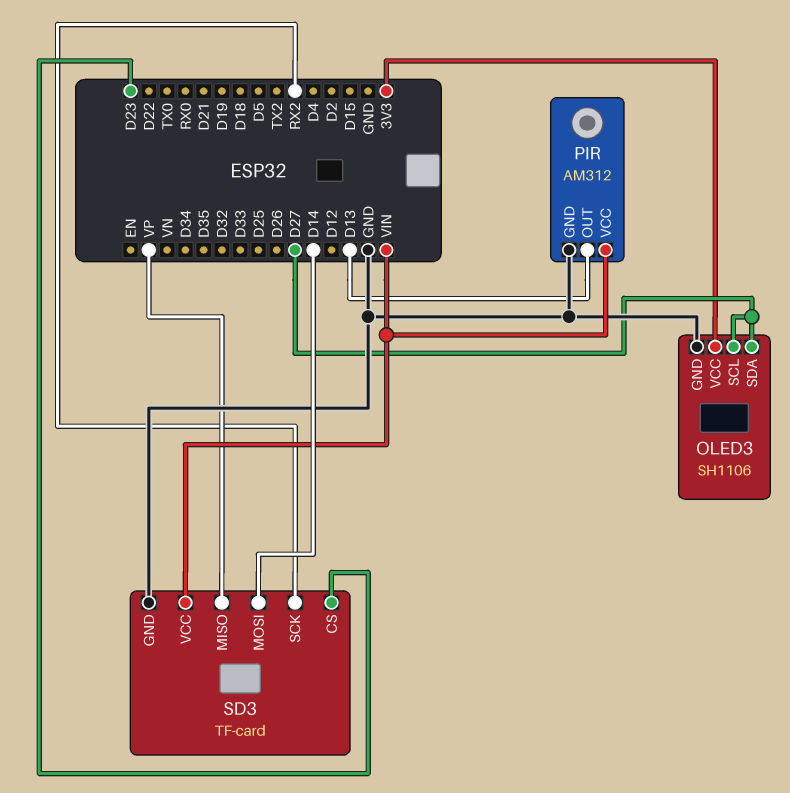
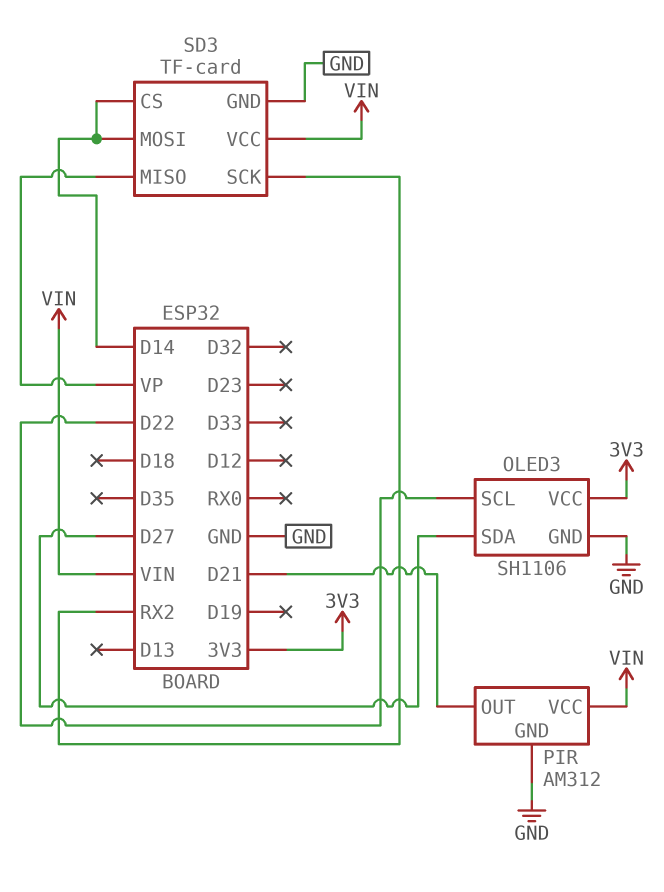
OLED3 pin SCL: D27 -> D22
PIR pin OUT: D13 -> D21
SD3 pin CS: D23 -> D14

